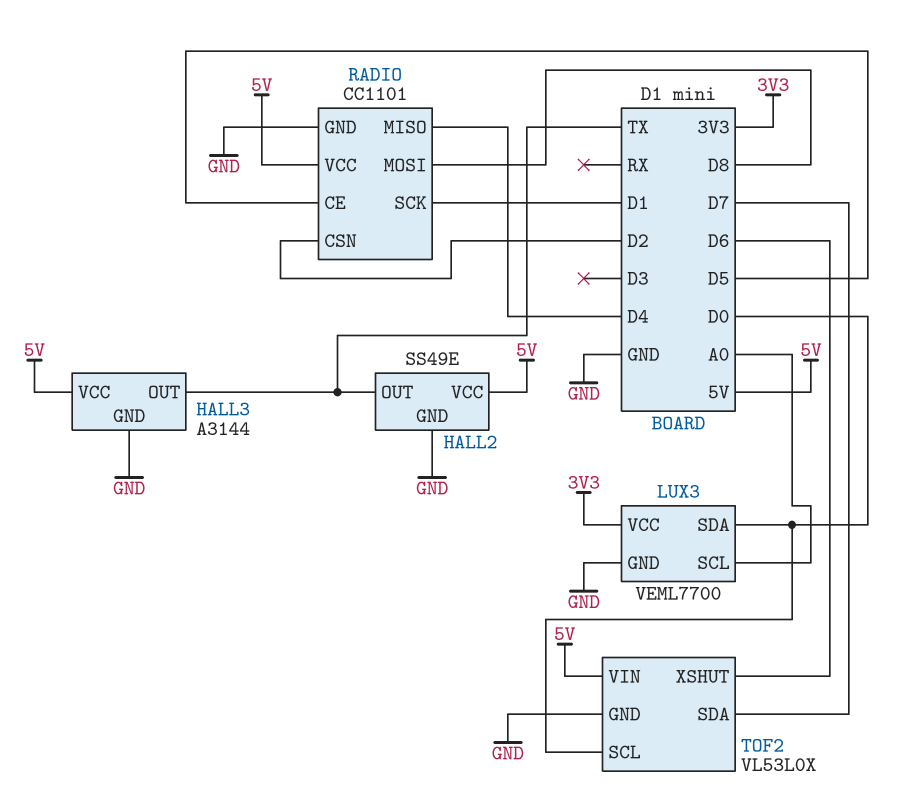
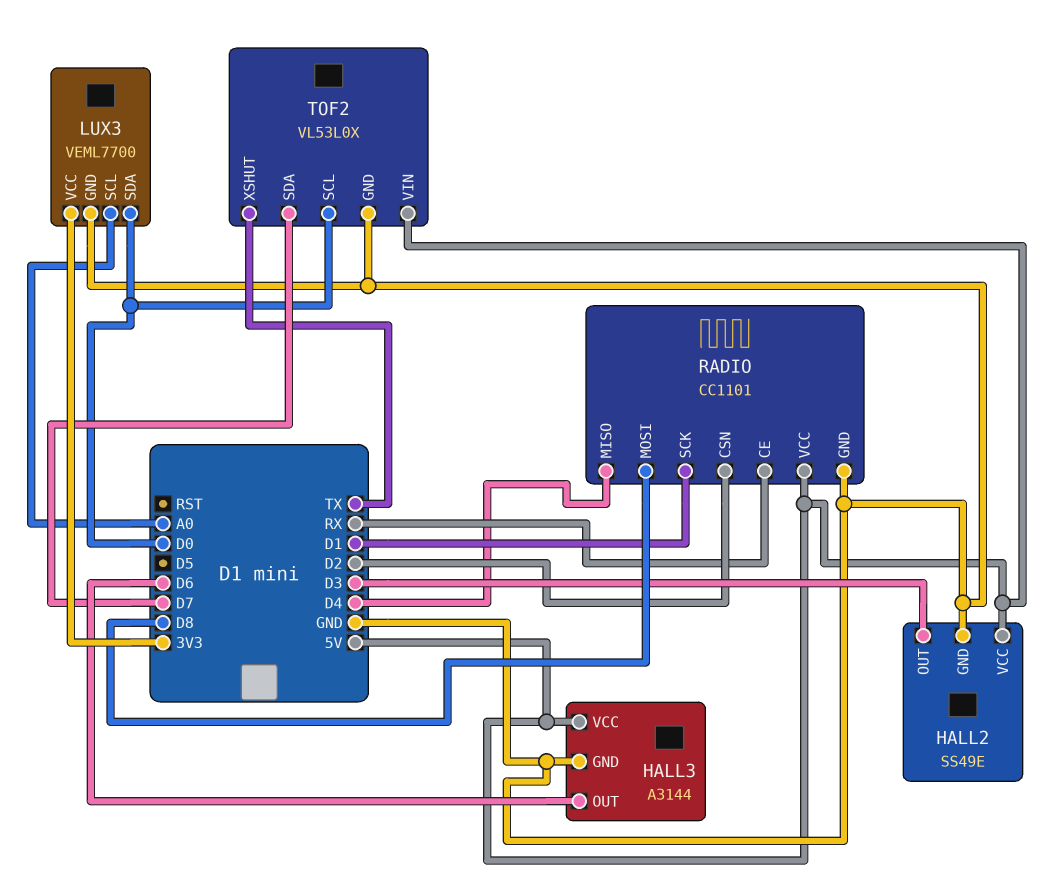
HALL2 pin OUT: TX -> D3
HALL3 pin OUT: TX -> D6
RADIO pin CE: D5 -> RX
TOF2 pin XSHUT: D6 -> TX

